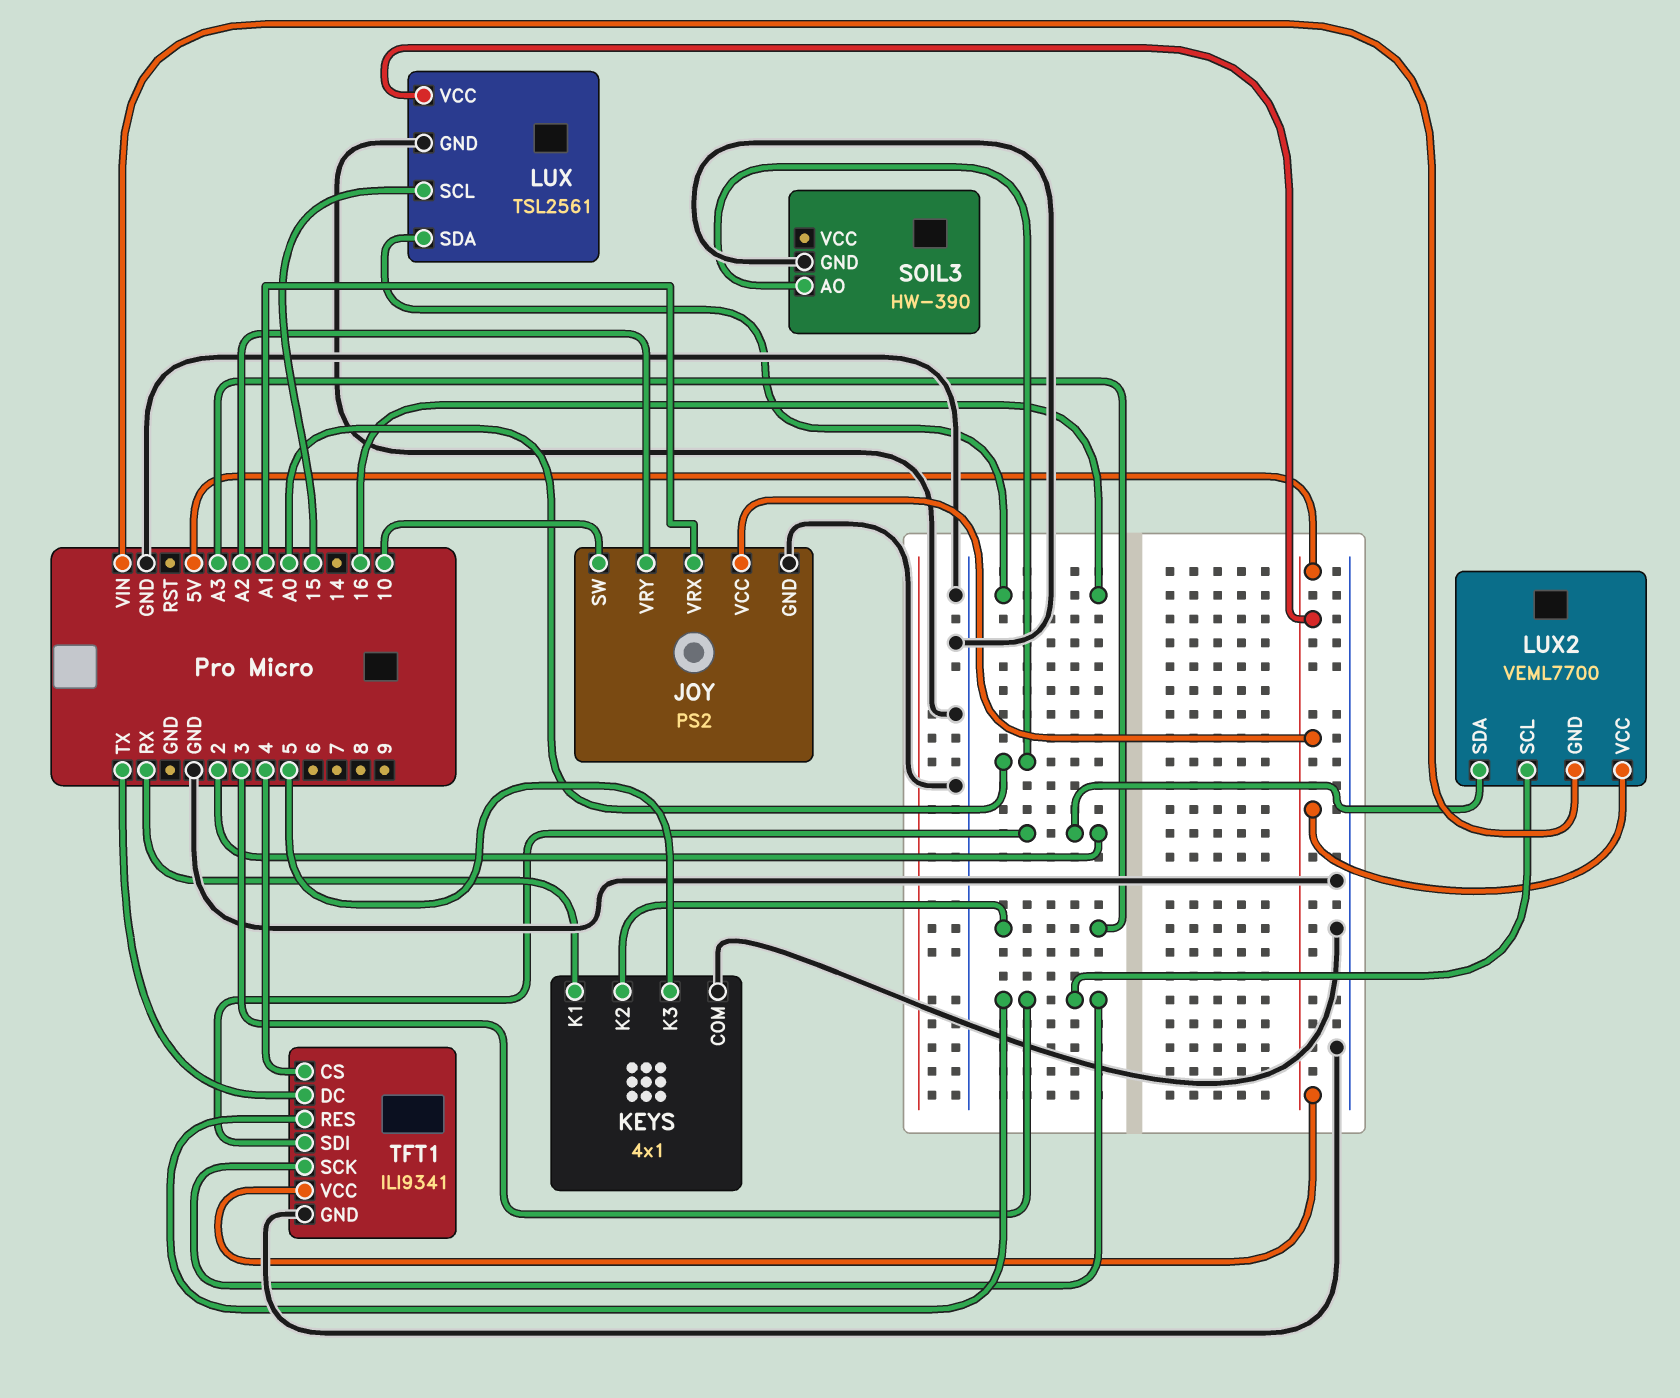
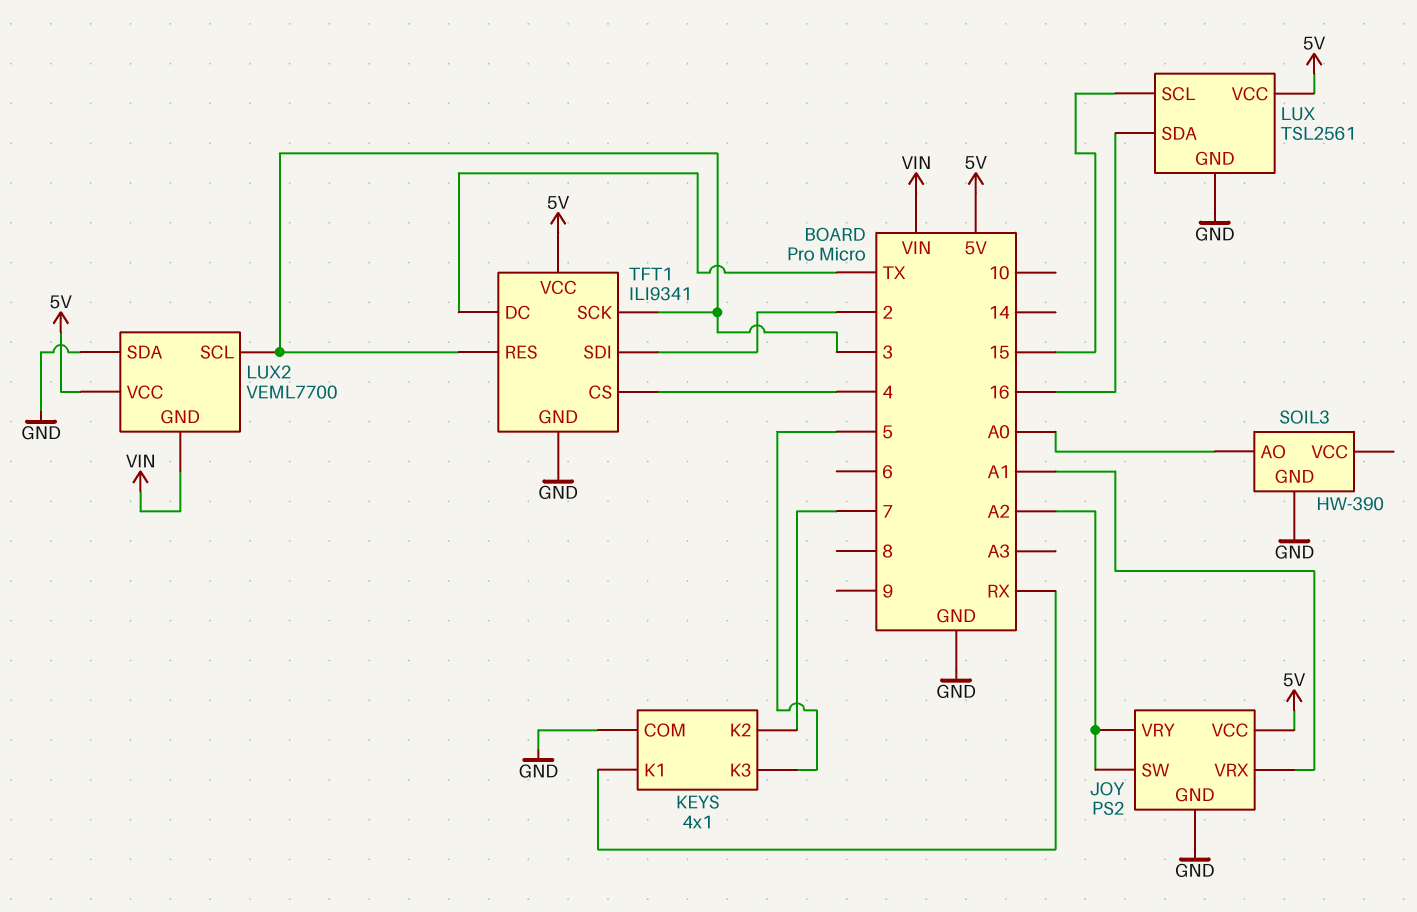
JOY pin SW: 10 -> A2
KEYS pin K2: A3 -> 7
LUX2 pin SDA: 2 -> GND

